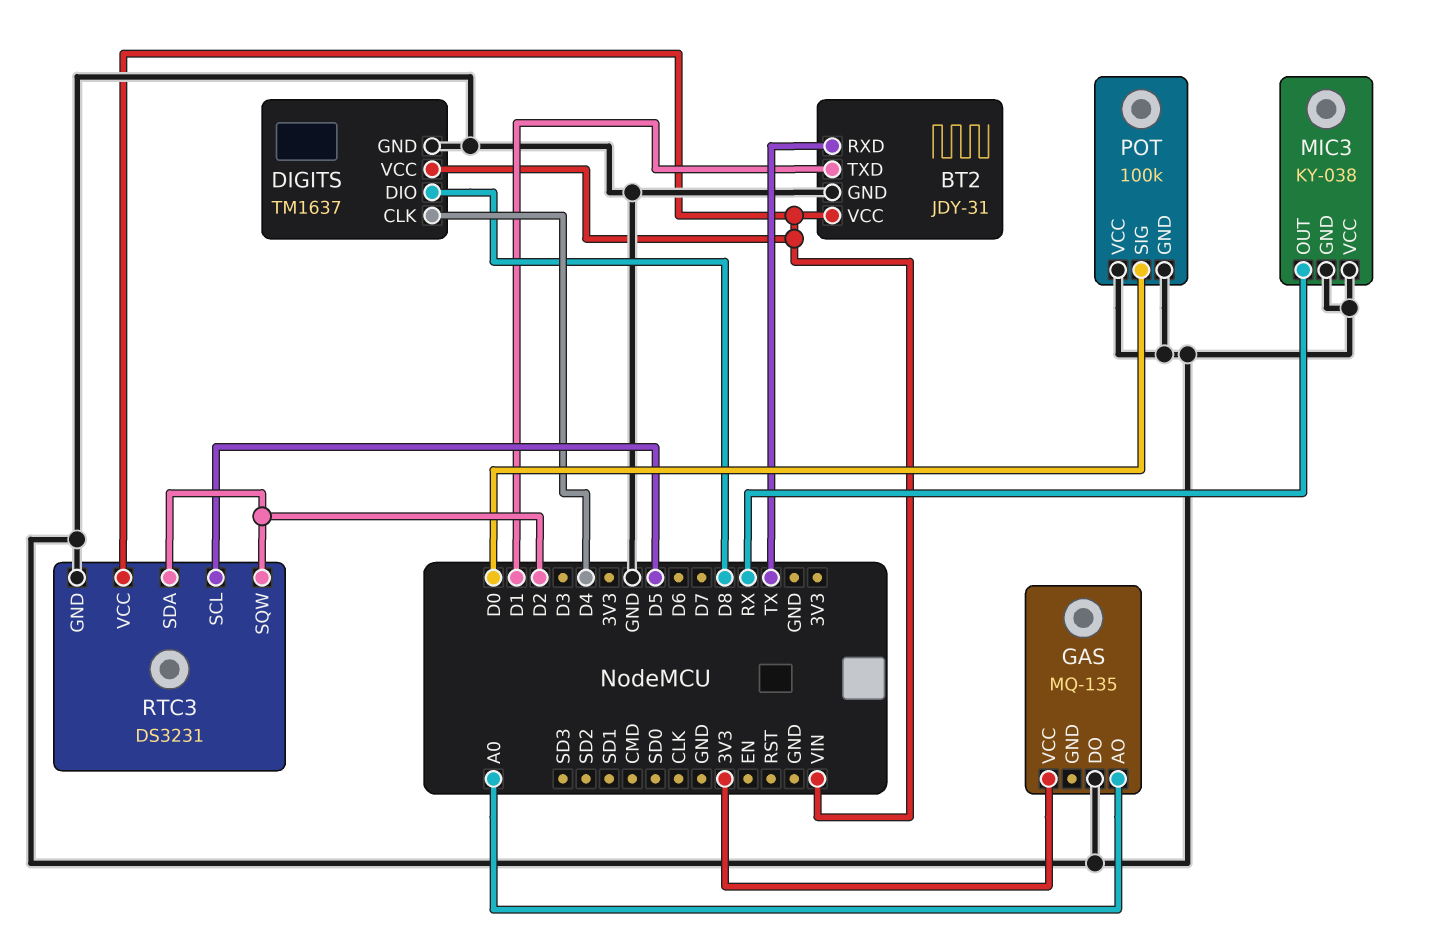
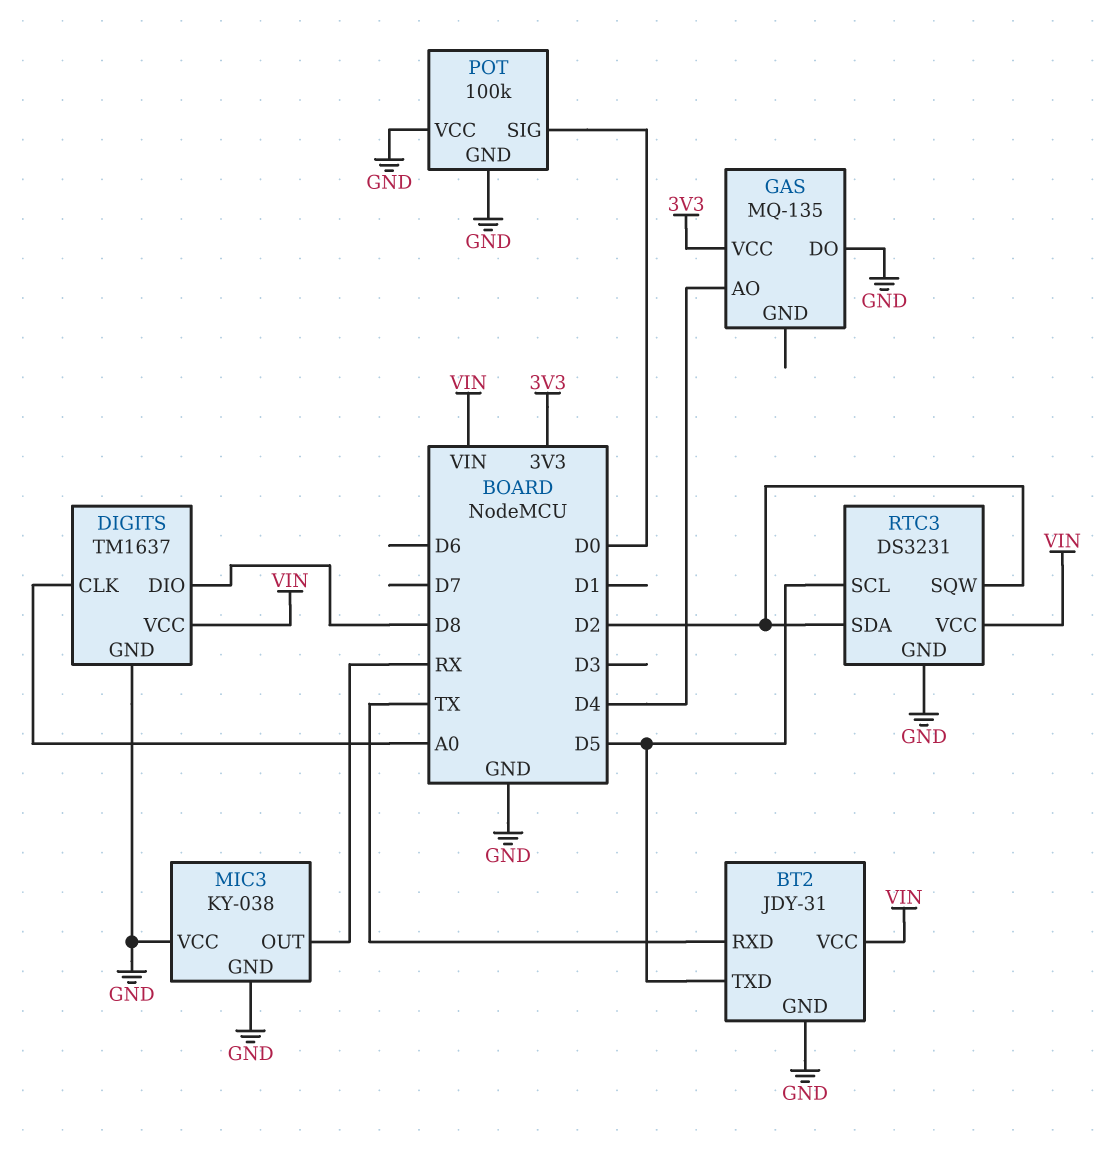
BT2 pin TXD: D1 -> D5
DIGITS pin CLK: D4 -> A0
GAS pin AO: A0 -> D4

